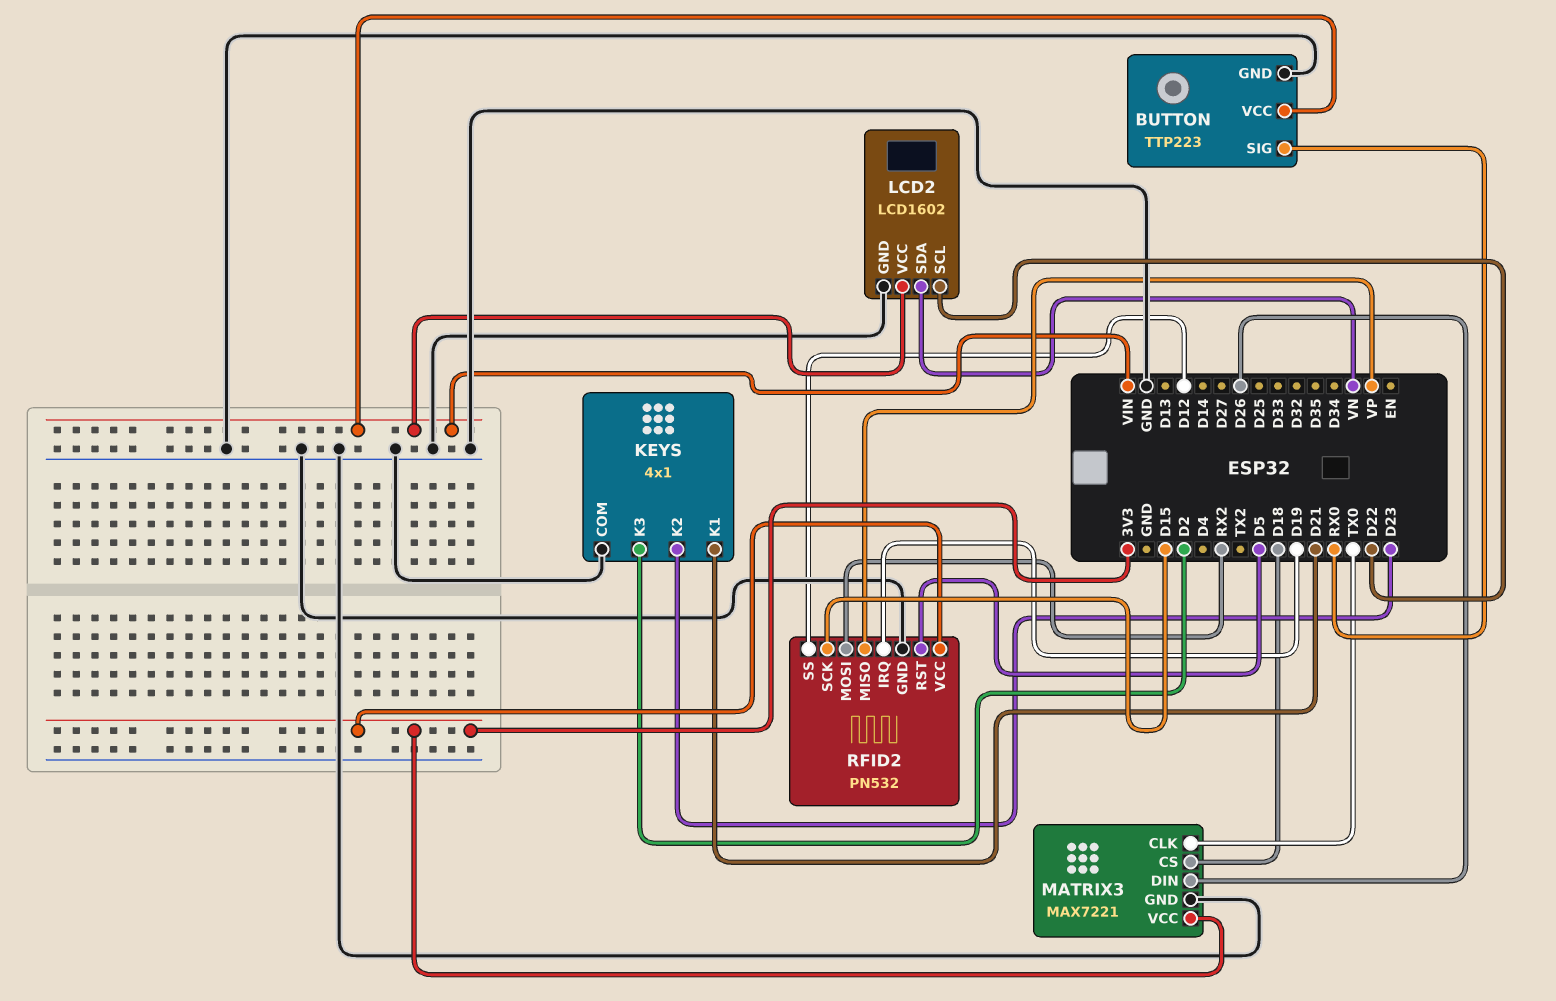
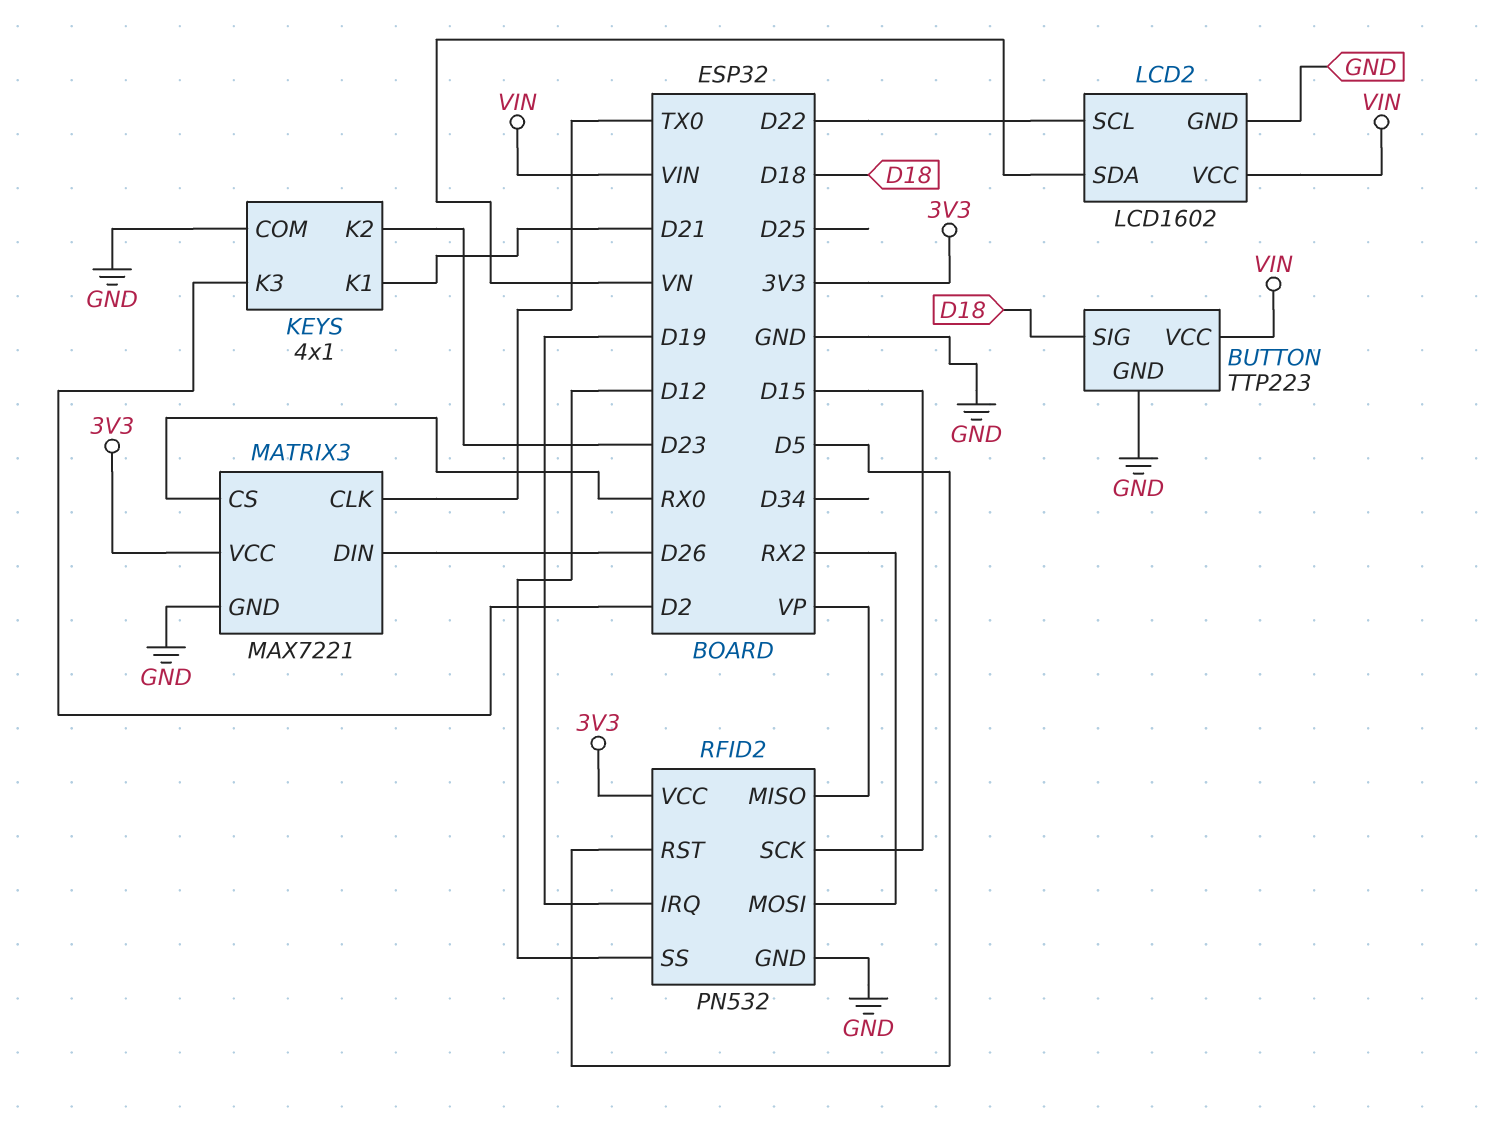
BUTTON pin SIG: RX0 -> D18
MATRIX3 pin CS: D18 -> RX0

